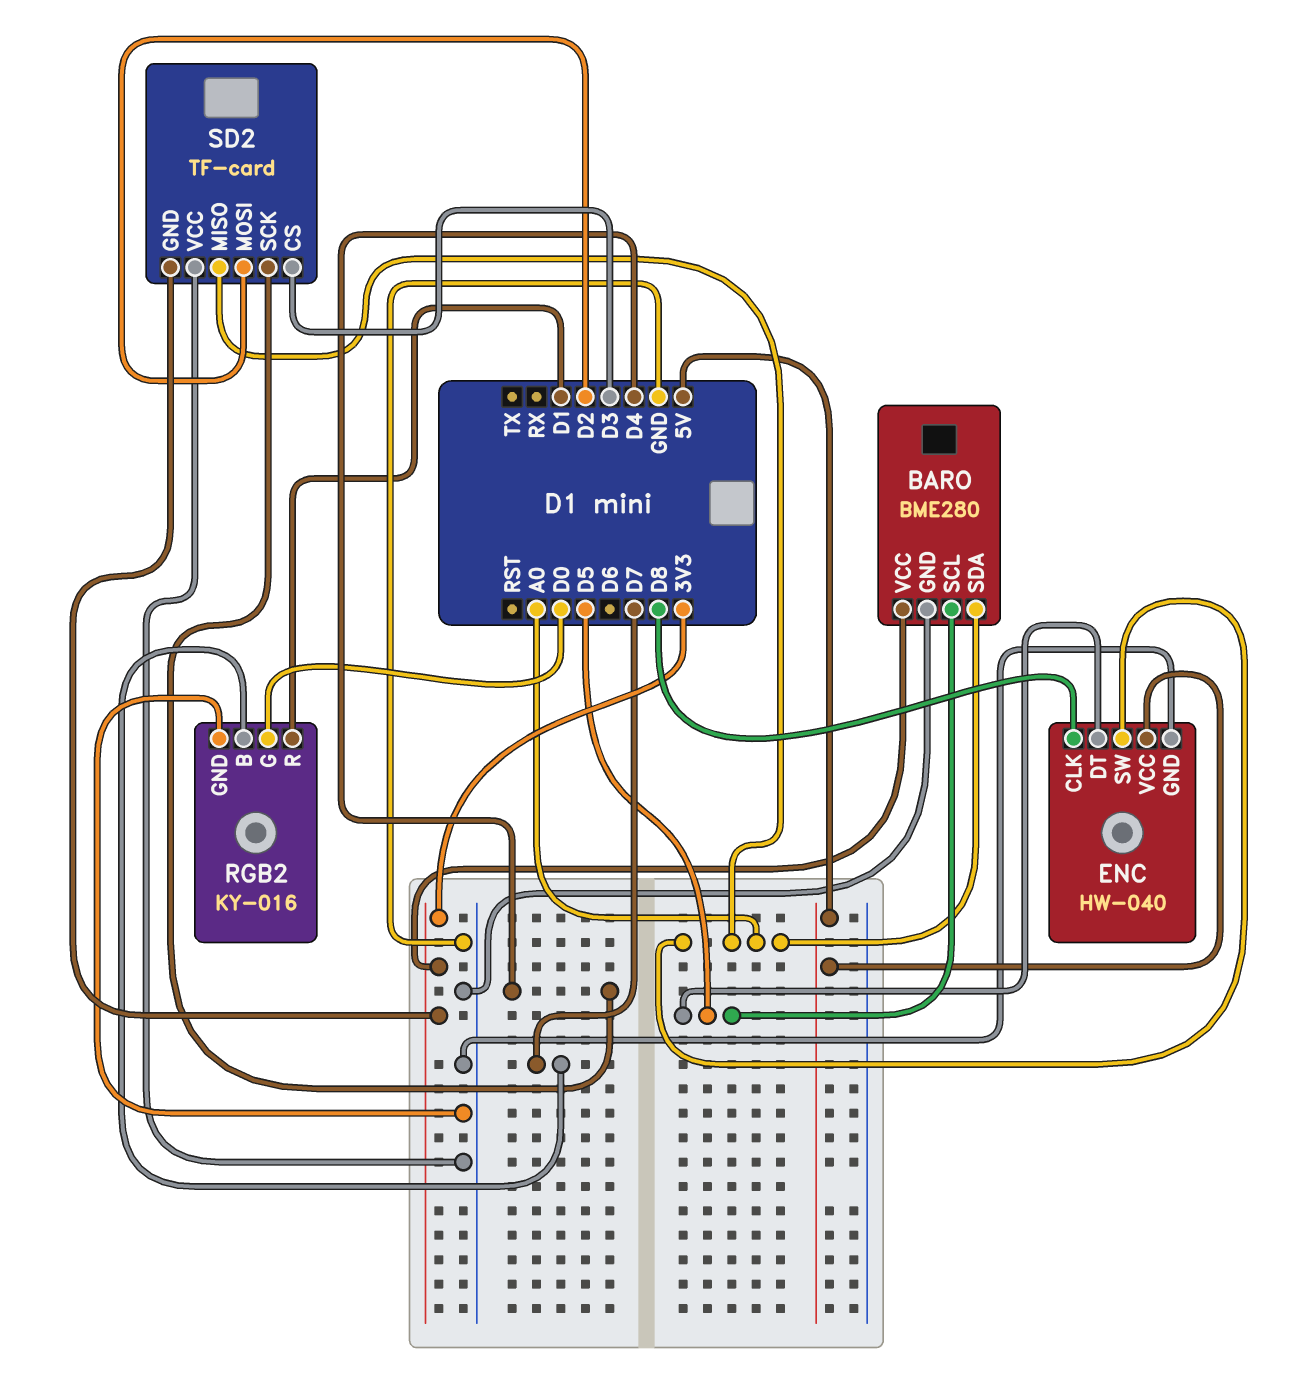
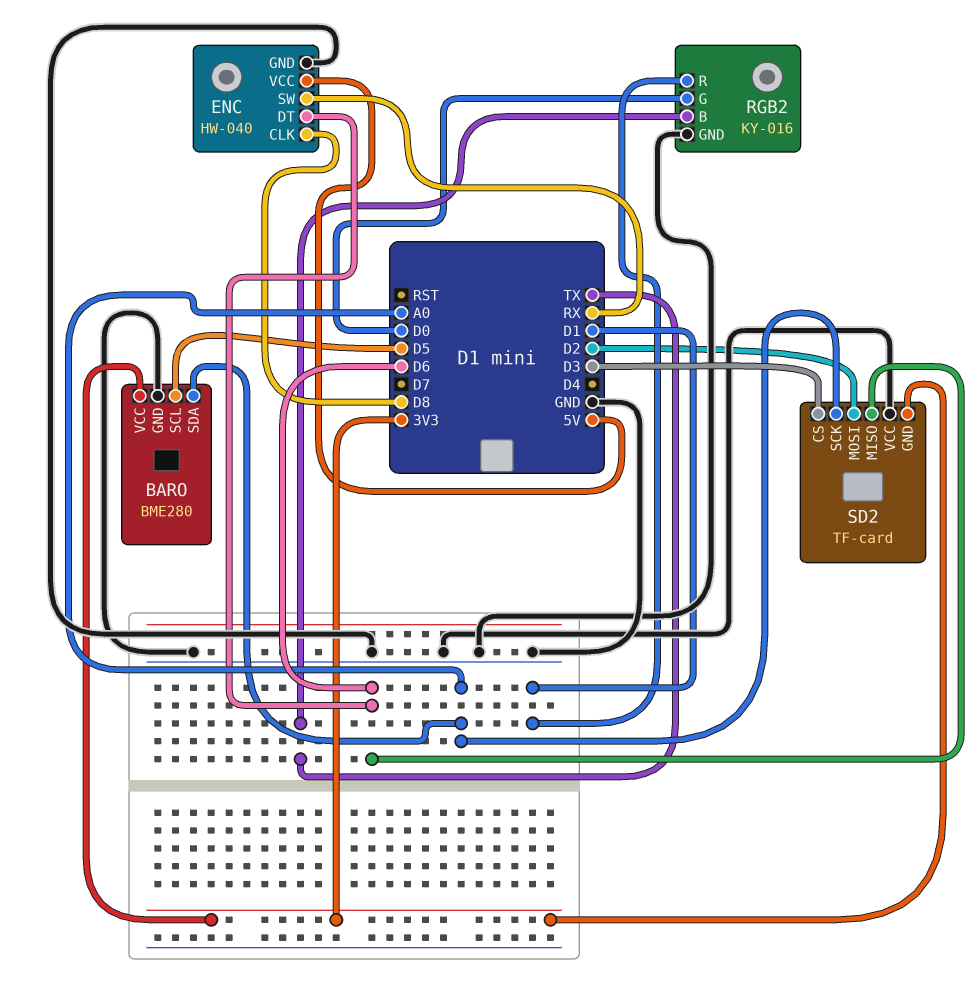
ENC pin DT: D5 -> D6
ENC pin SW: A0 -> RX
RGB2 pin B: D7 -> TX
SD2 pin MISO: A0 -> D6
SD2 pin SCK: D4 -> A0

